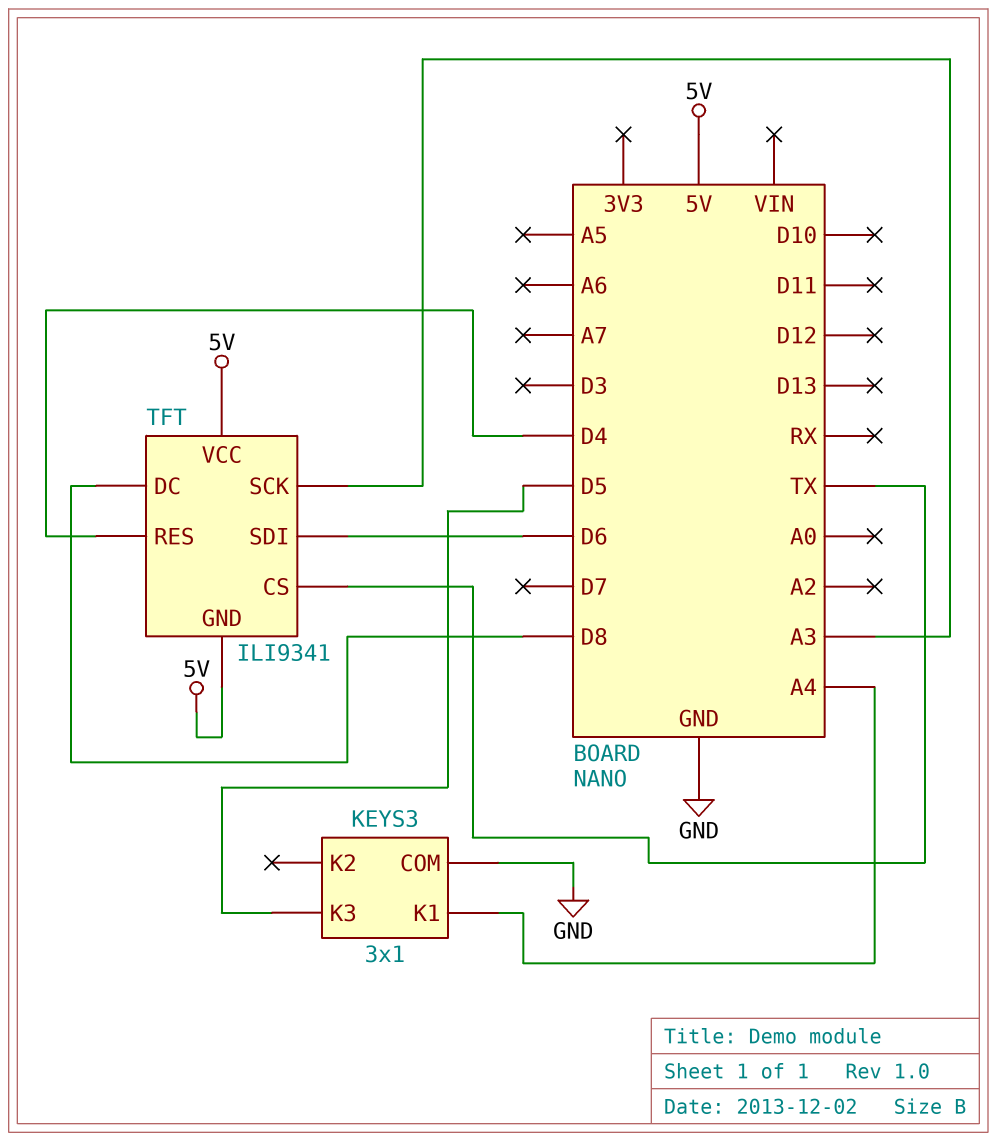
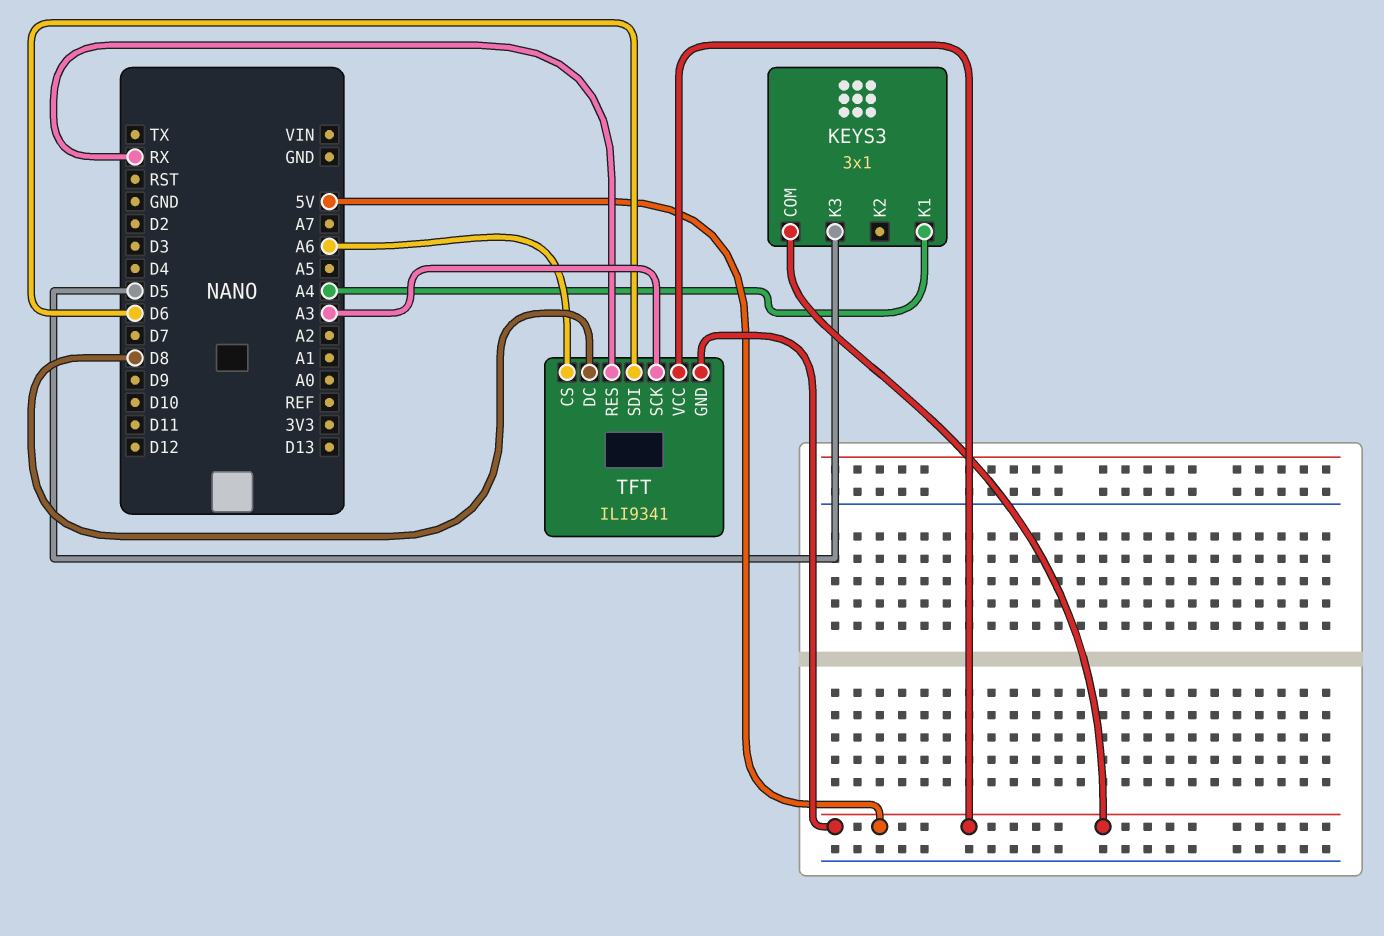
KEYS3 pin COM: GND -> 5V
TFT pin CS: TX -> A6
TFT pin RES: D4 -> RX

